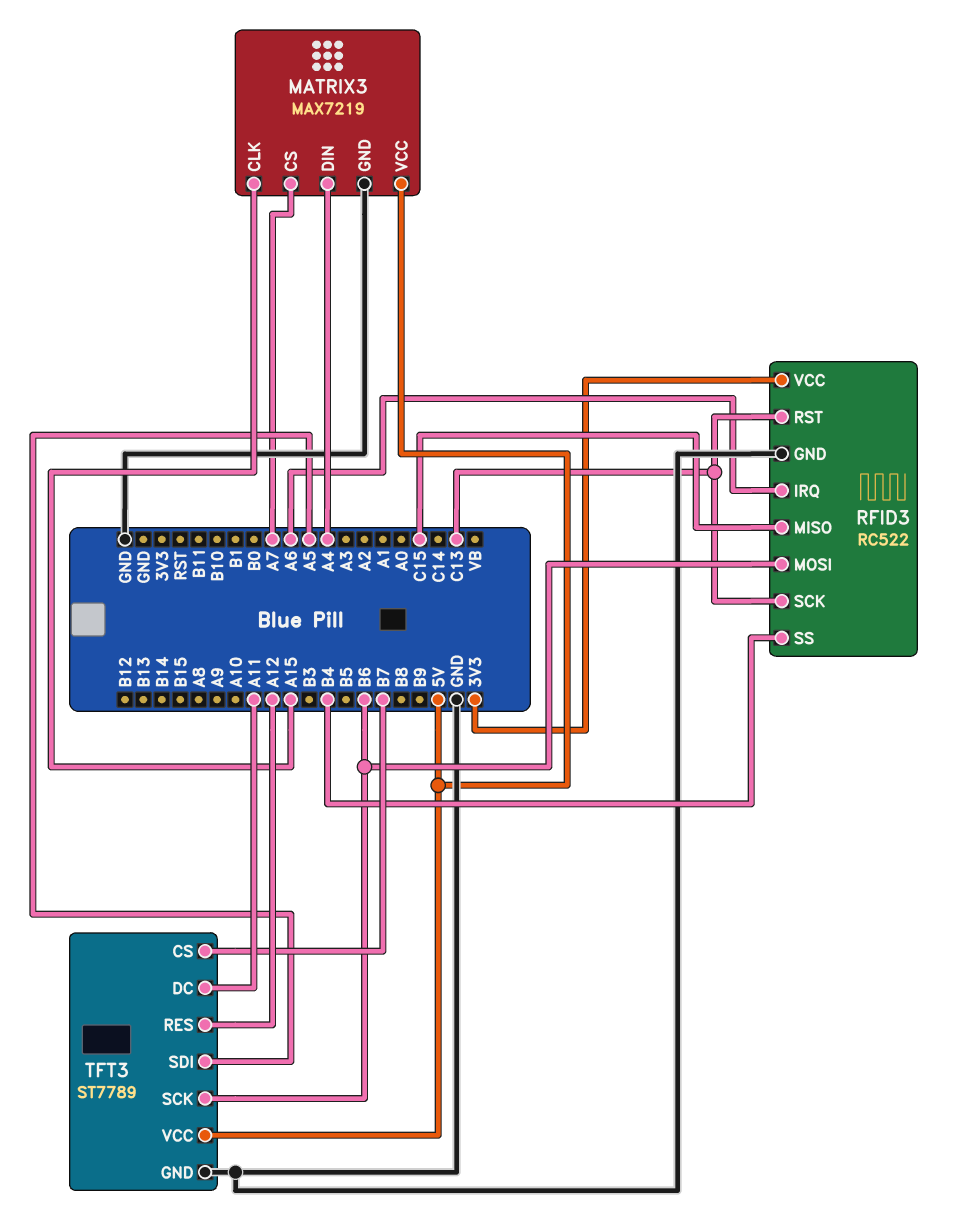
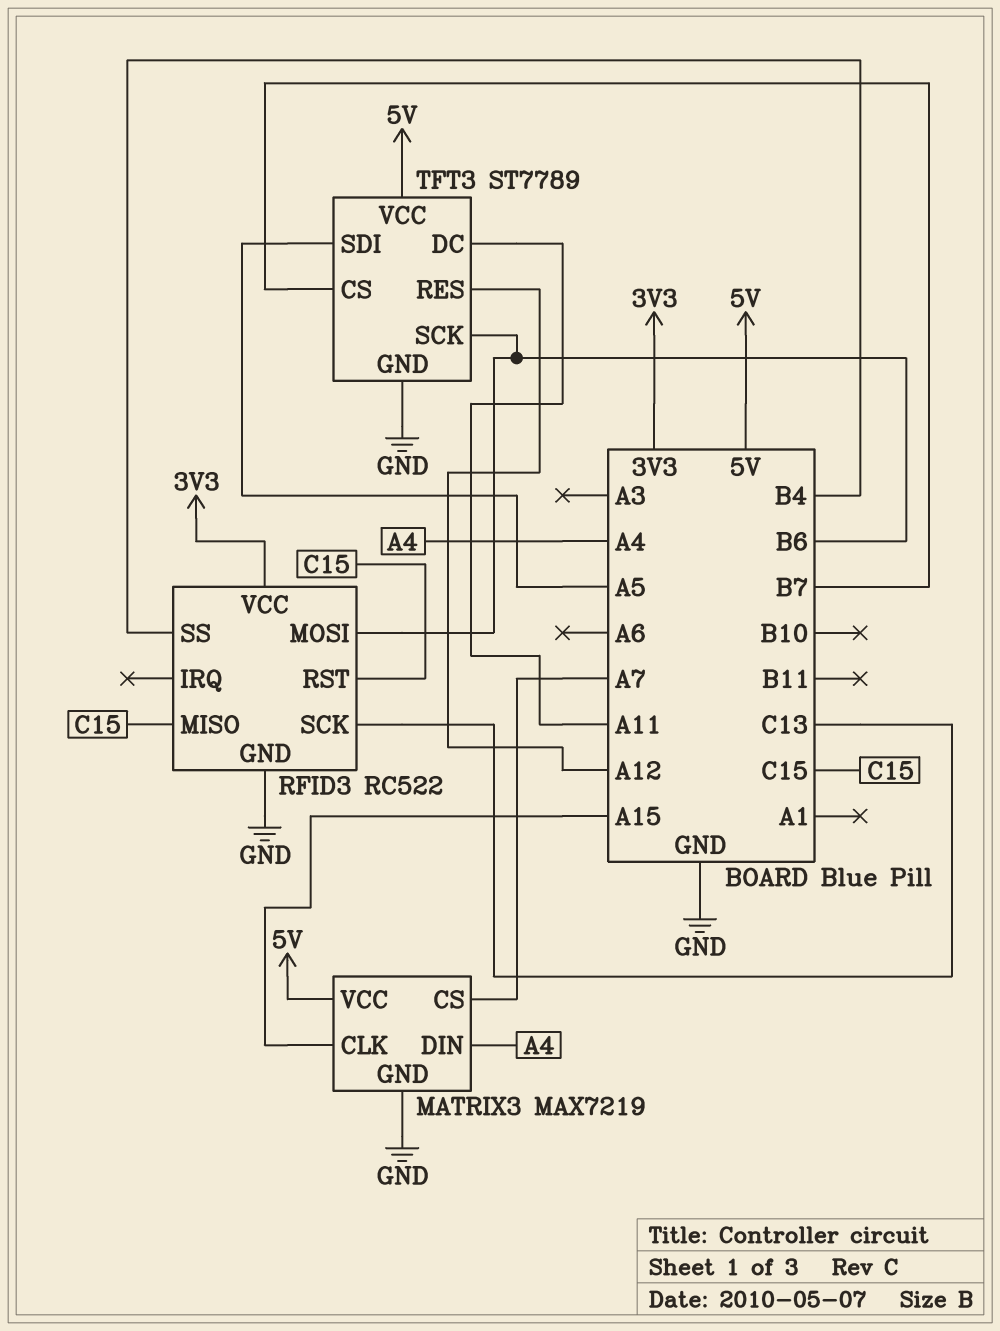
RFID3 pin IRQ: A6 -> none
RFID3 pin RST: C13 -> C15

